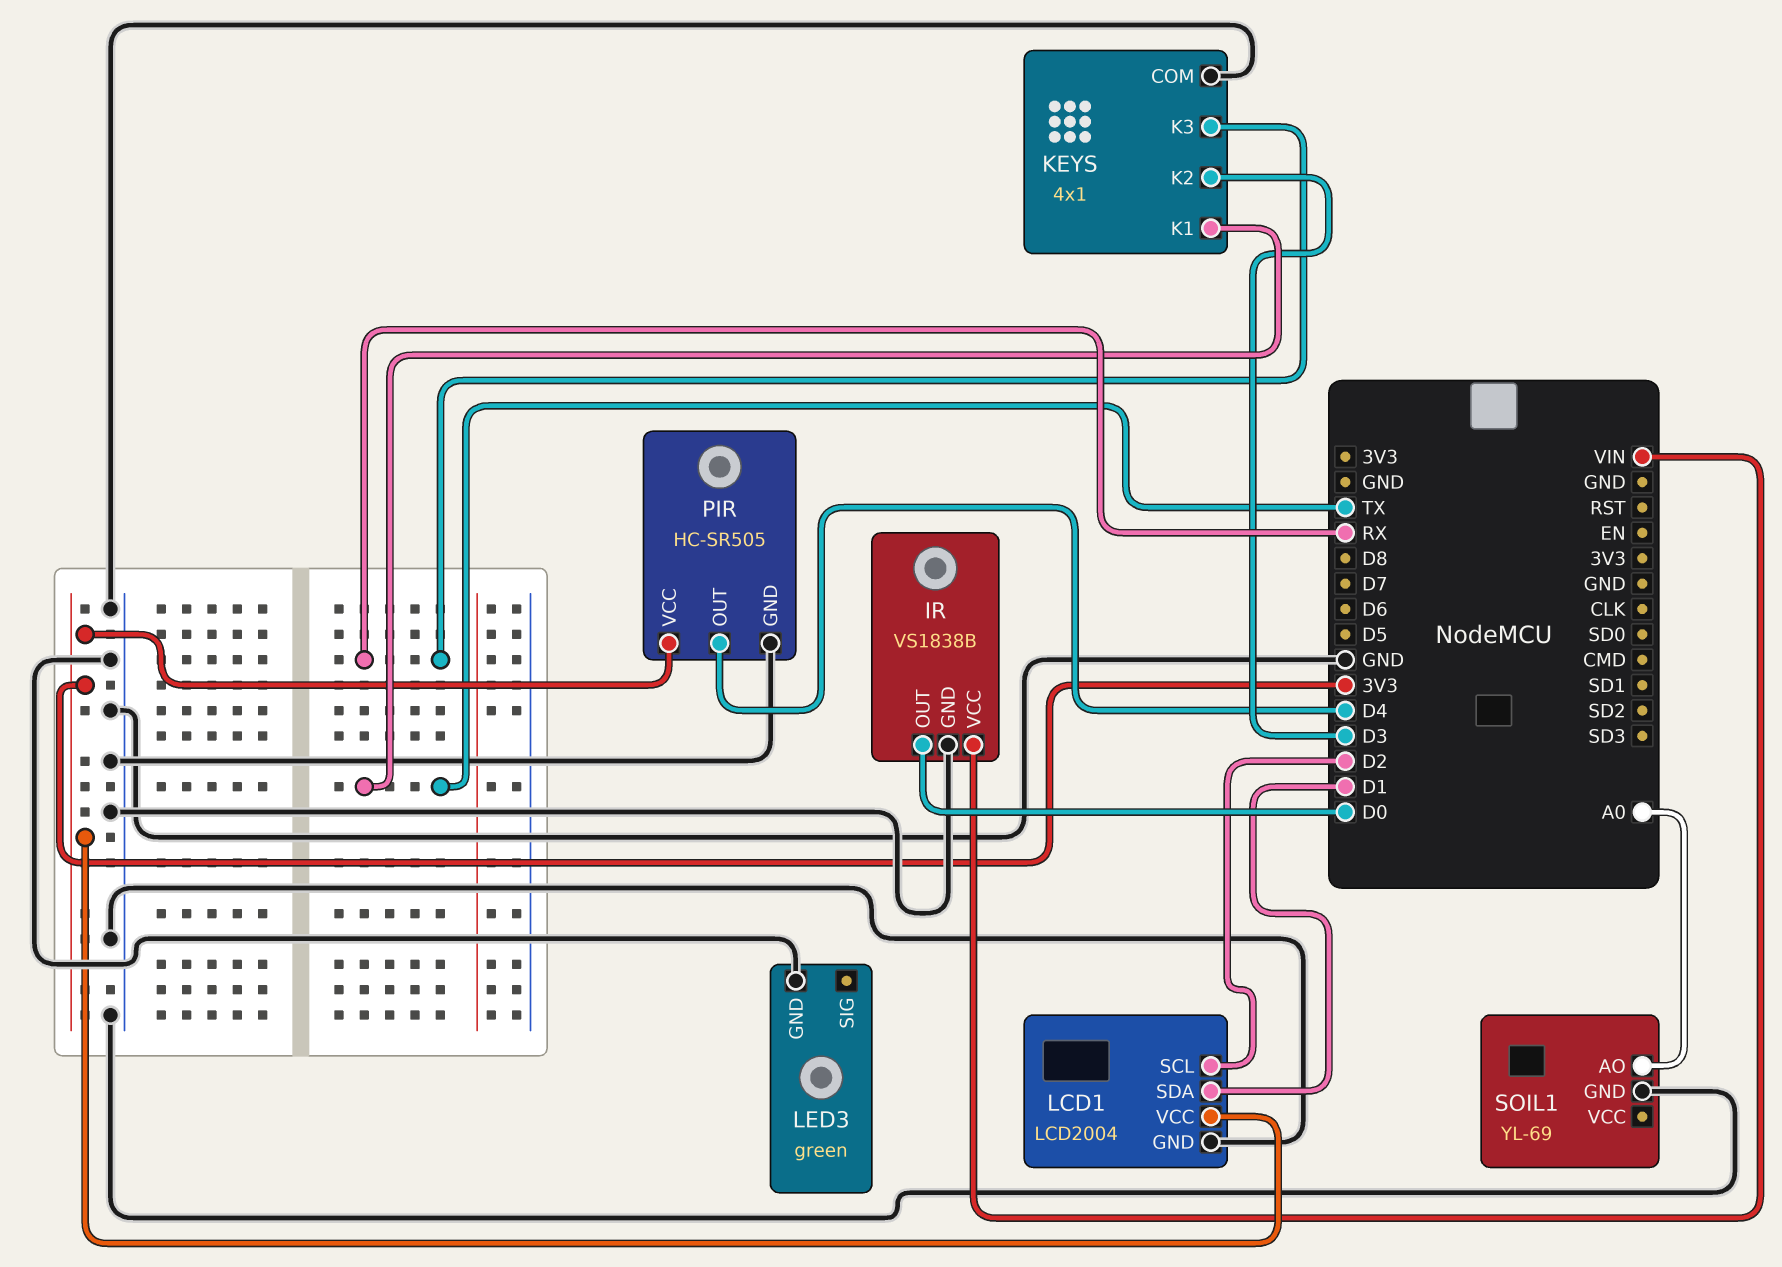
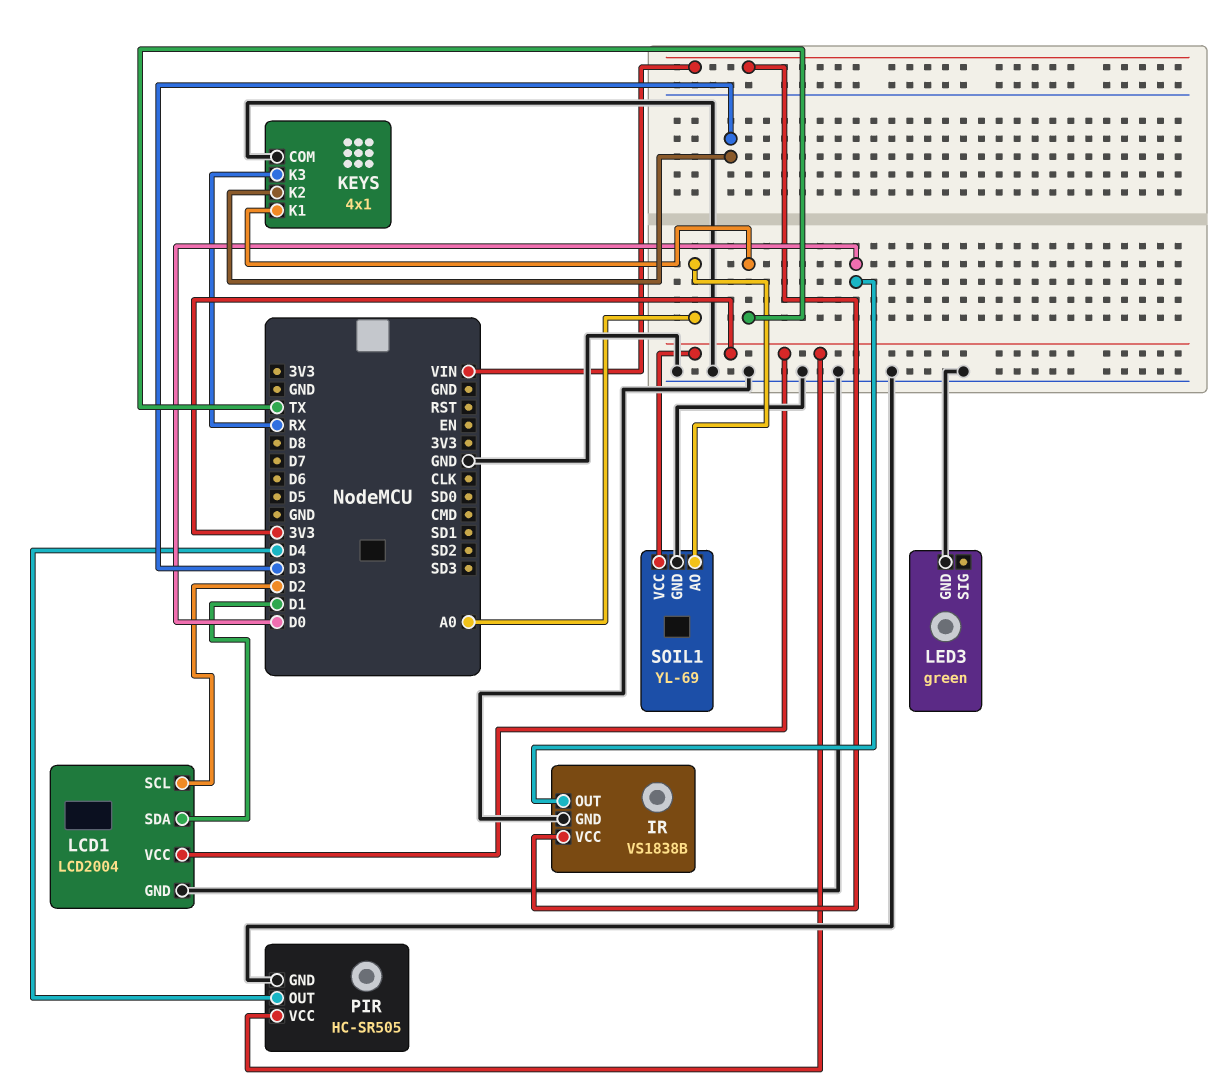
SOIL1 pin VCC: none -> 3V3

